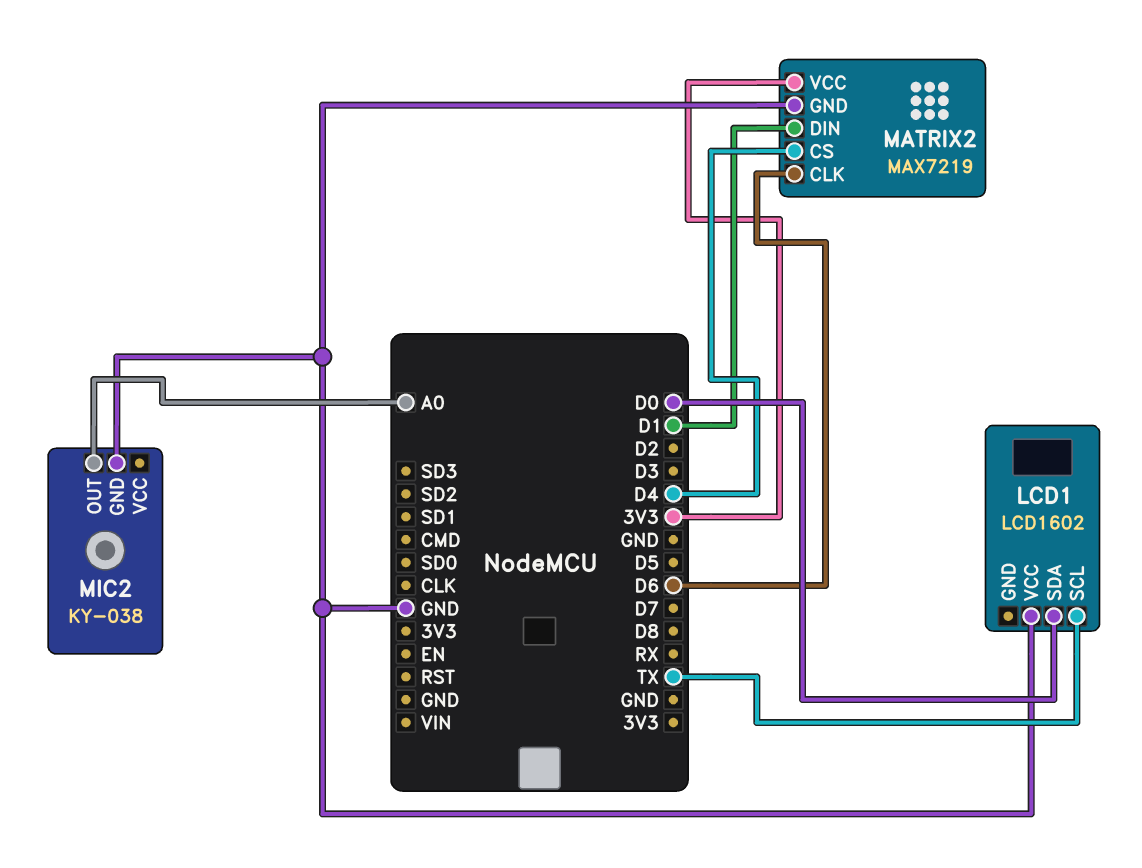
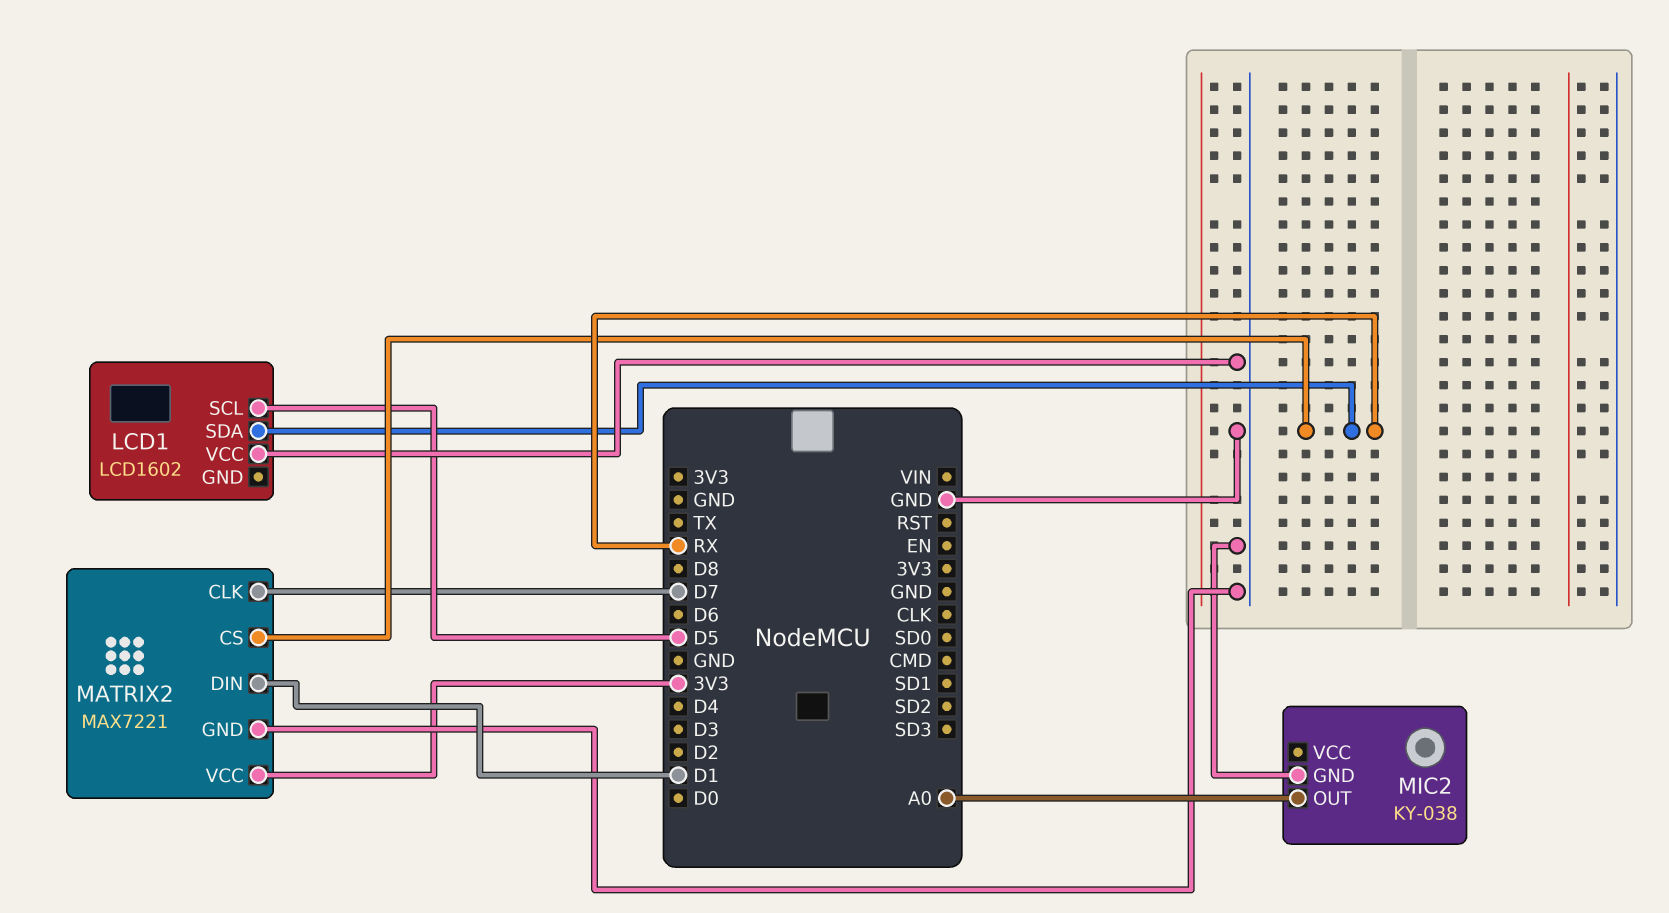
LCD1 pin SCL: TX -> D5
LCD1 pin SDA: D0 -> RX
MATRIX2: MAX7219 -> MAX7221
MATRIX2 pin CLK: D6 -> D7
MATRIX2 pin CS: D4 -> RX

